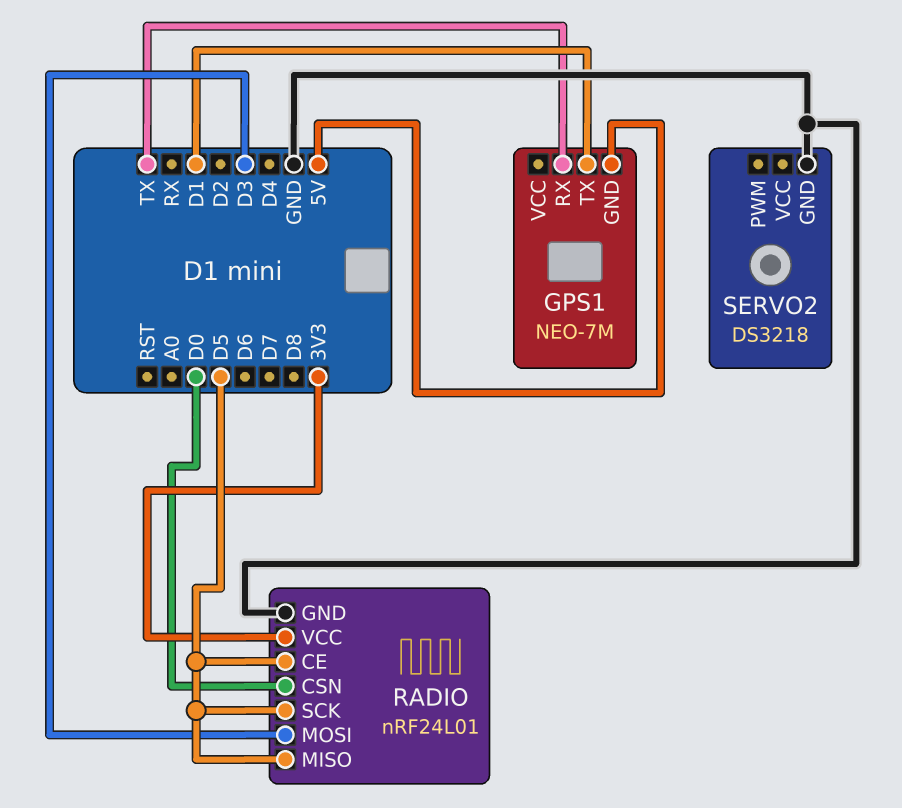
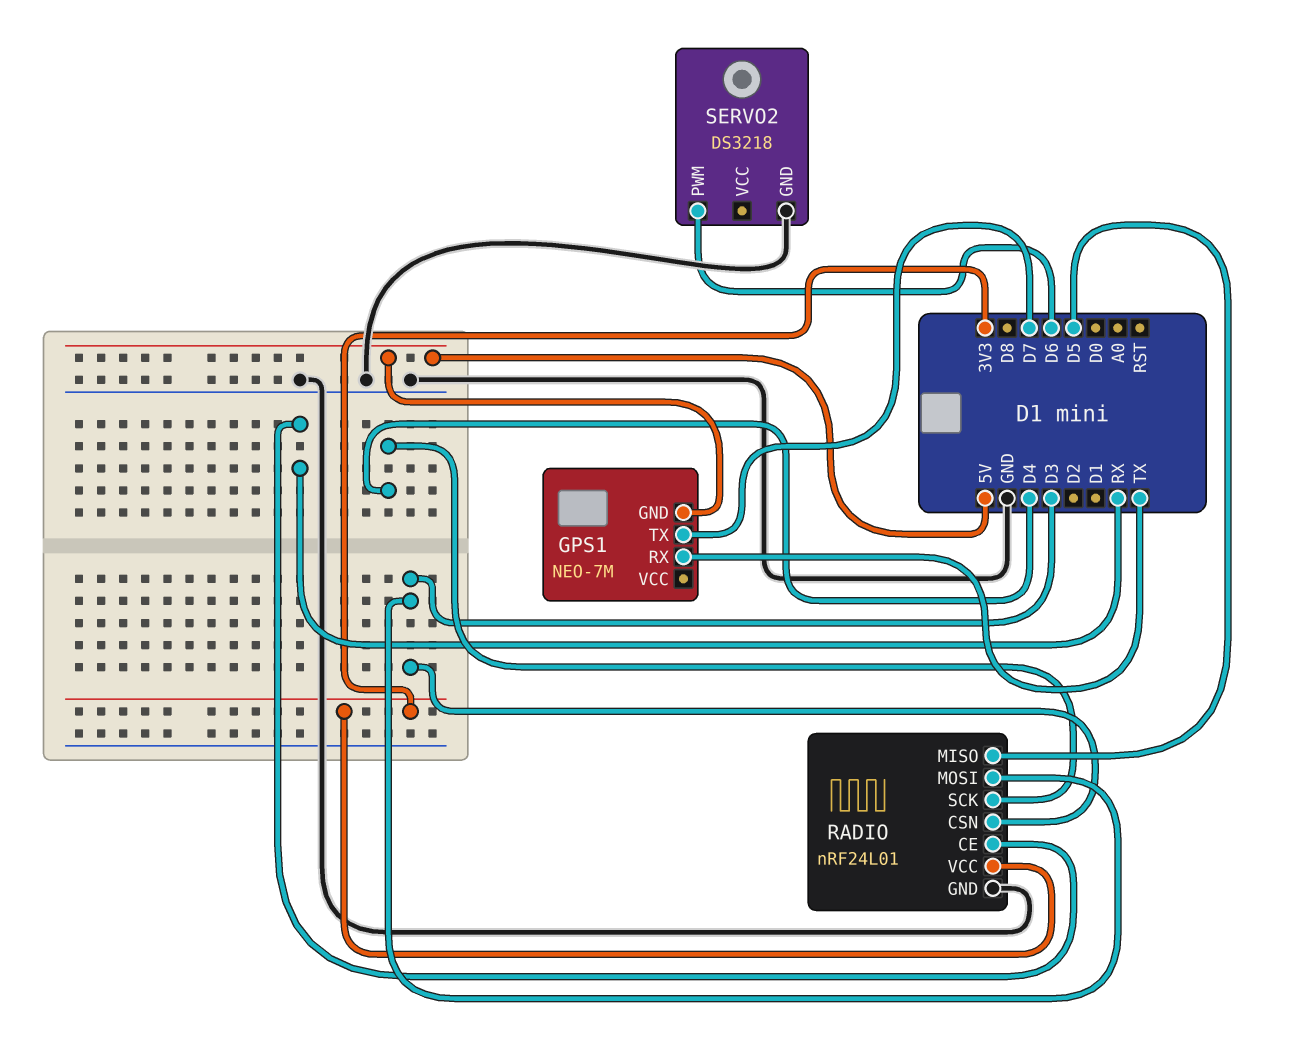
GPS1 pin TX: D1 -> D7
RADIO pin CE: D5 -> RX
RADIO pin CSN: D0 -> D3
RADIO pin SCK: D5 -> D4
SERVO2 pin PWM: none -> D6

